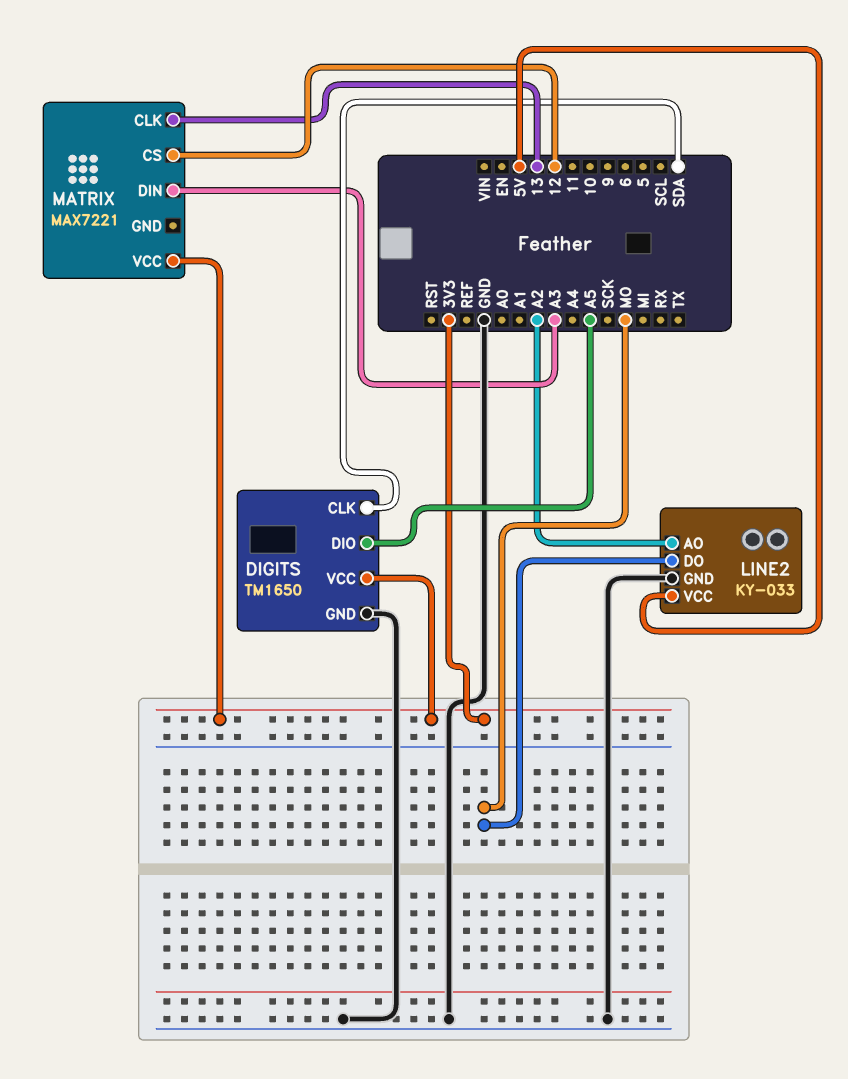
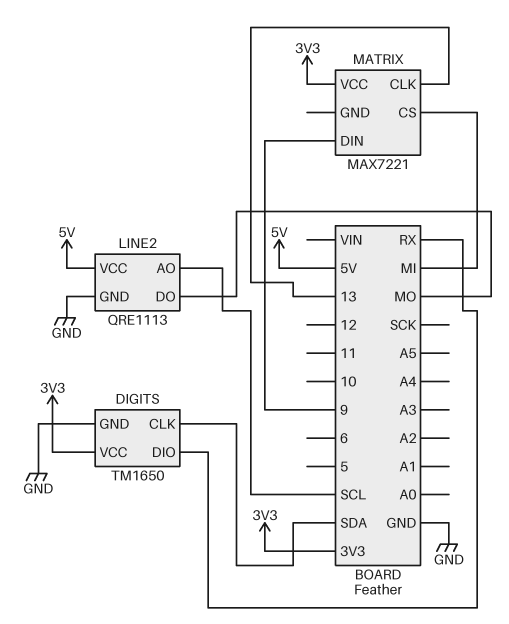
DIGITS pin DIO: A5 -> RX
LINE2: KY-033 -> QRE1113
LINE2 pin AO: A2 -> SCL
MATRIX pin CS: 12 -> MI
MATRIX pin DIN: A3 -> 9

